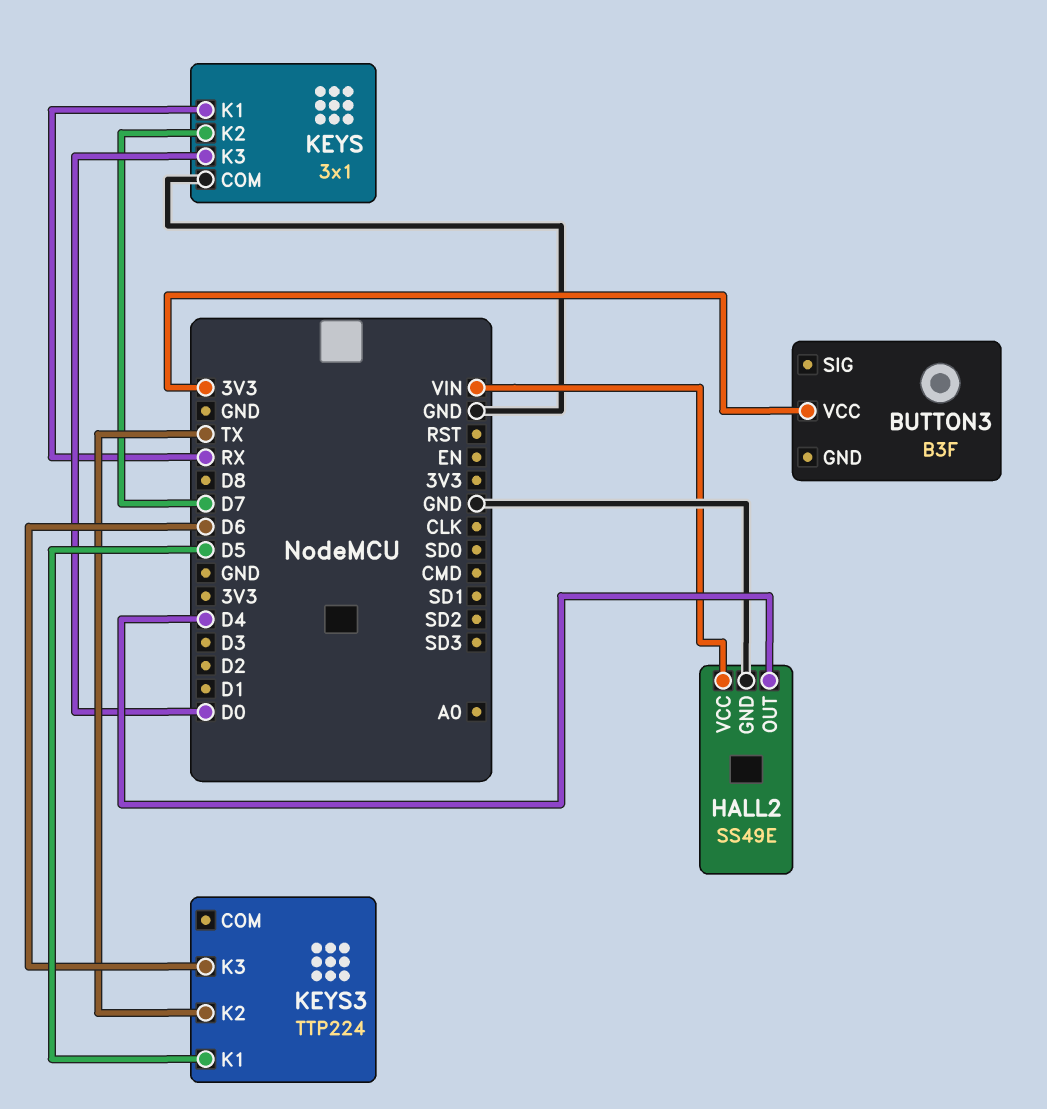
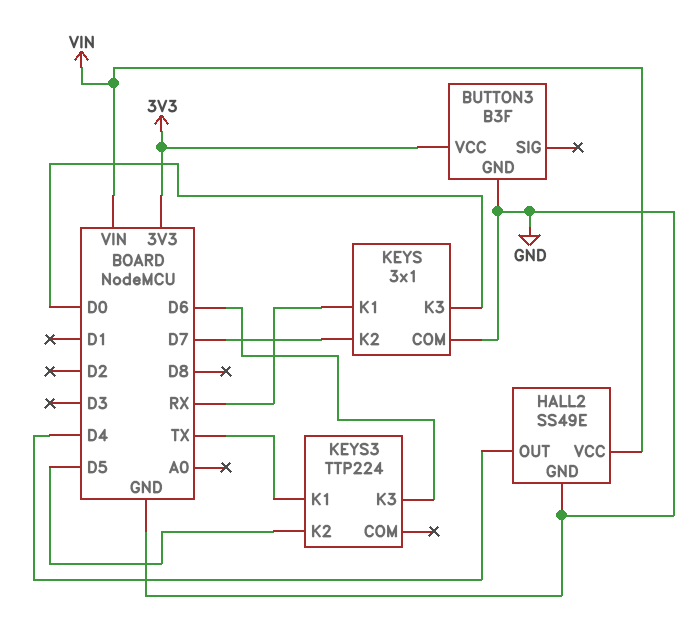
BUTTON3 pin GND: none -> GND
KEYS3 pin K1: D5 -> TX
KEYS3 pin K2: TX -> D5

